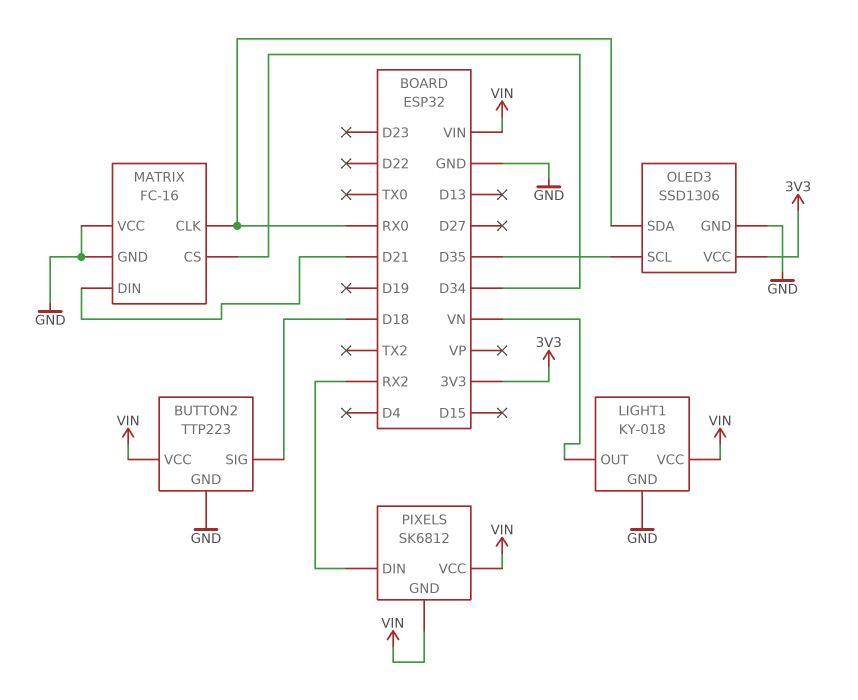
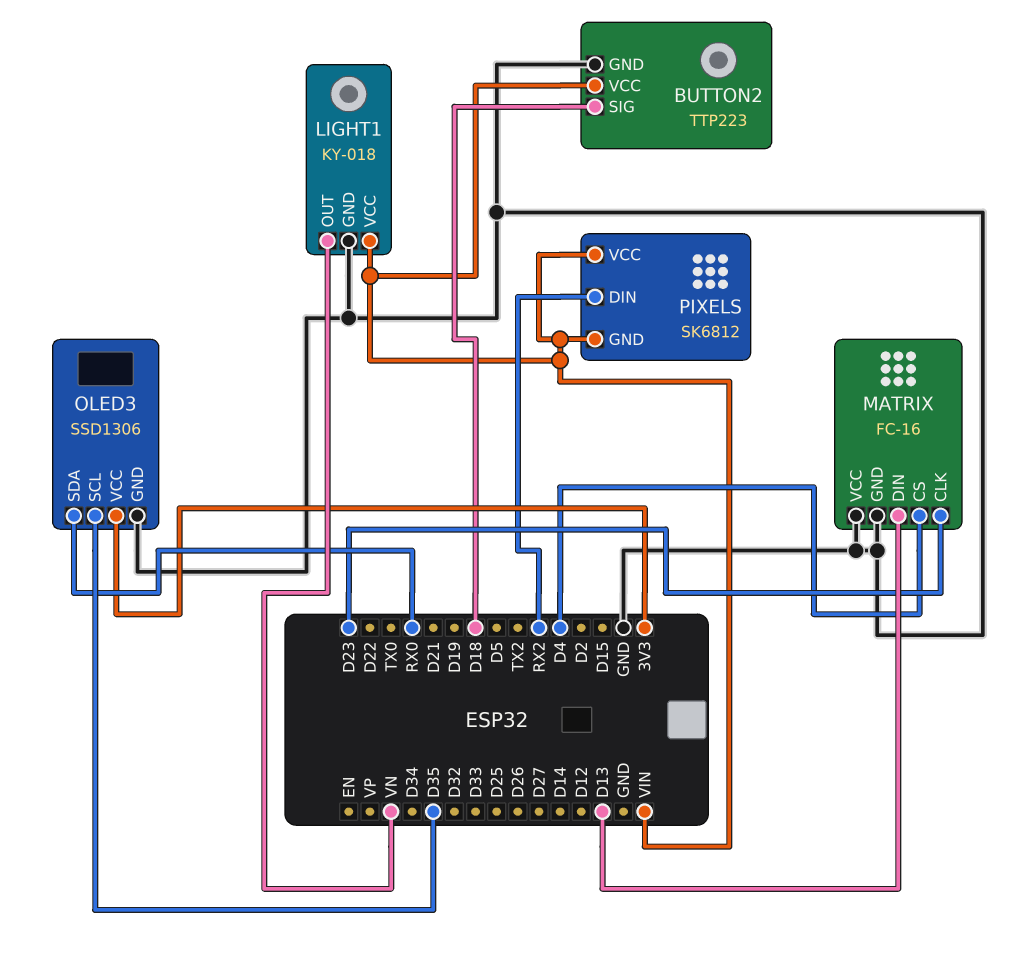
MATRIX pin CLK: RX0 -> D23
MATRIX pin CS: D34 -> D4
MATRIX pin DIN: D21 -> D13

